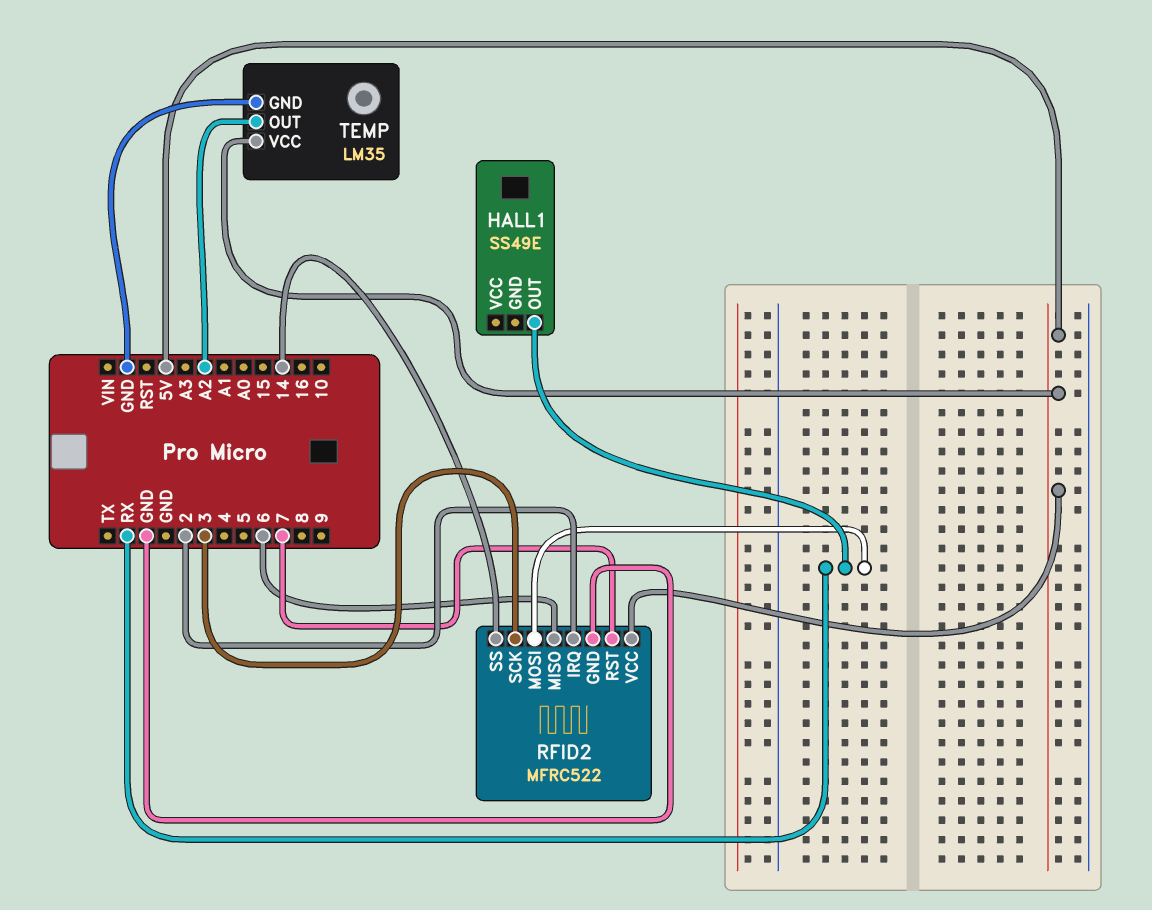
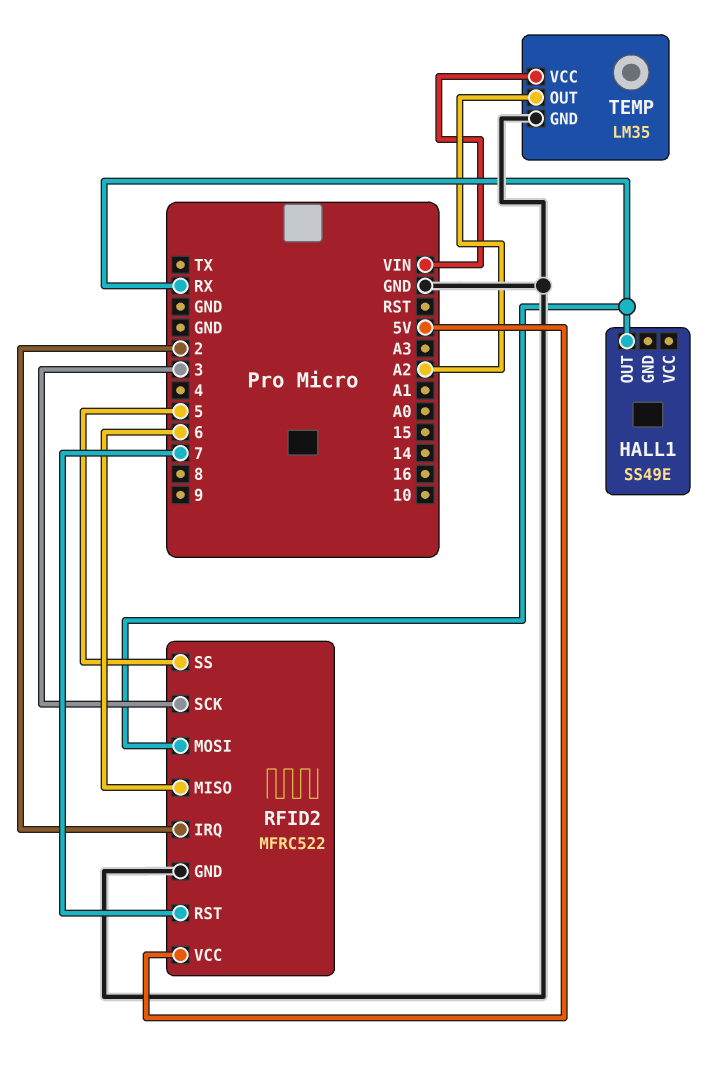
RFID2 pin SS: 14 -> 5
TEMP pin VCC: 5V -> VIN

